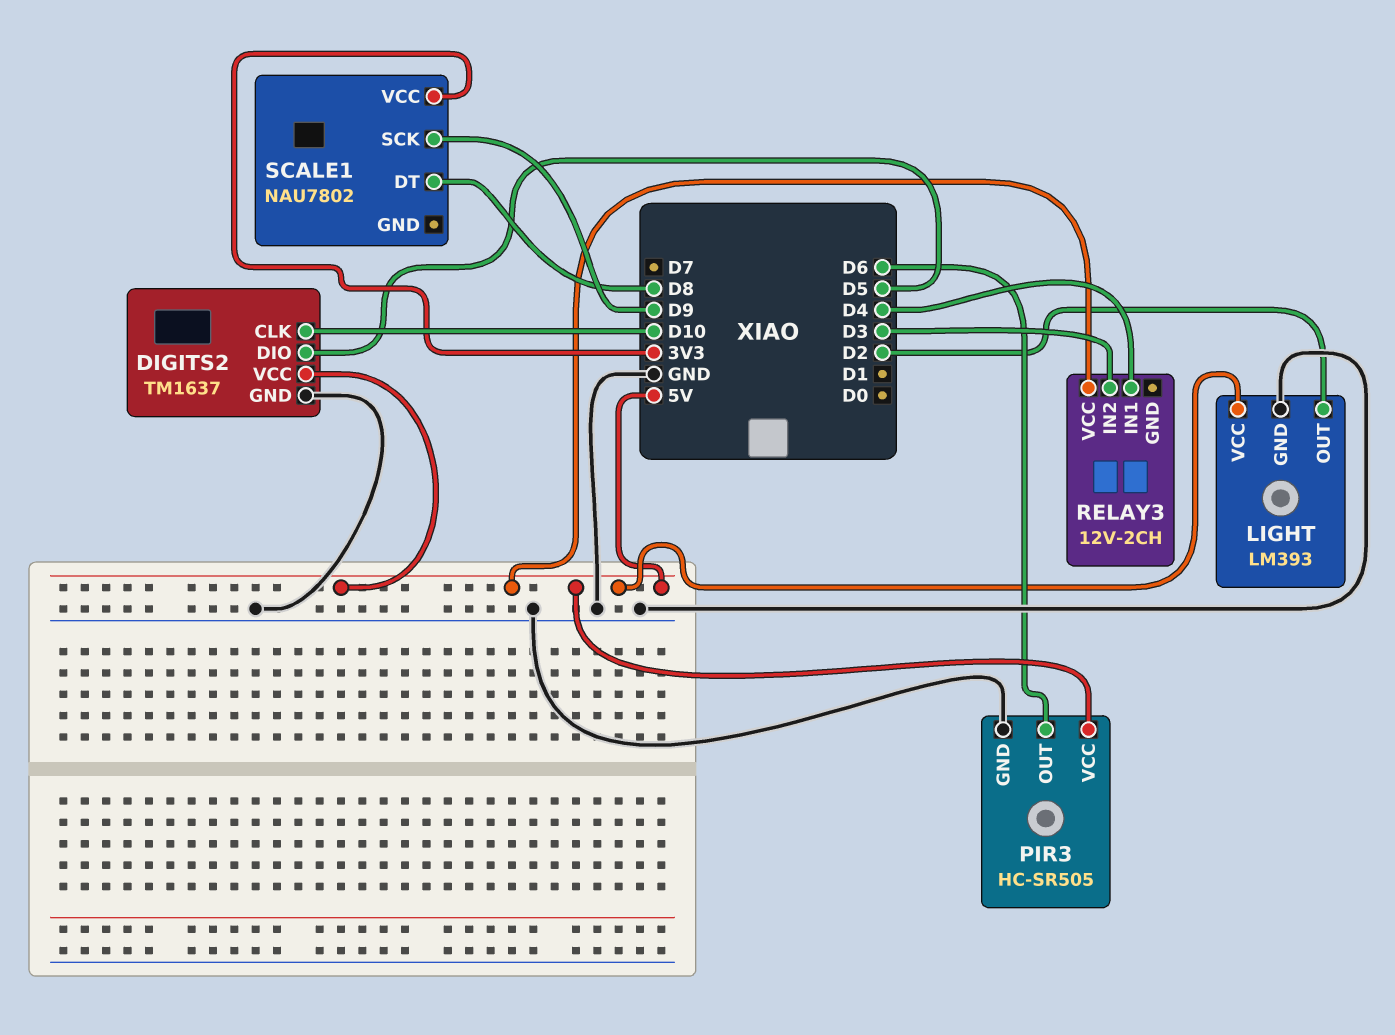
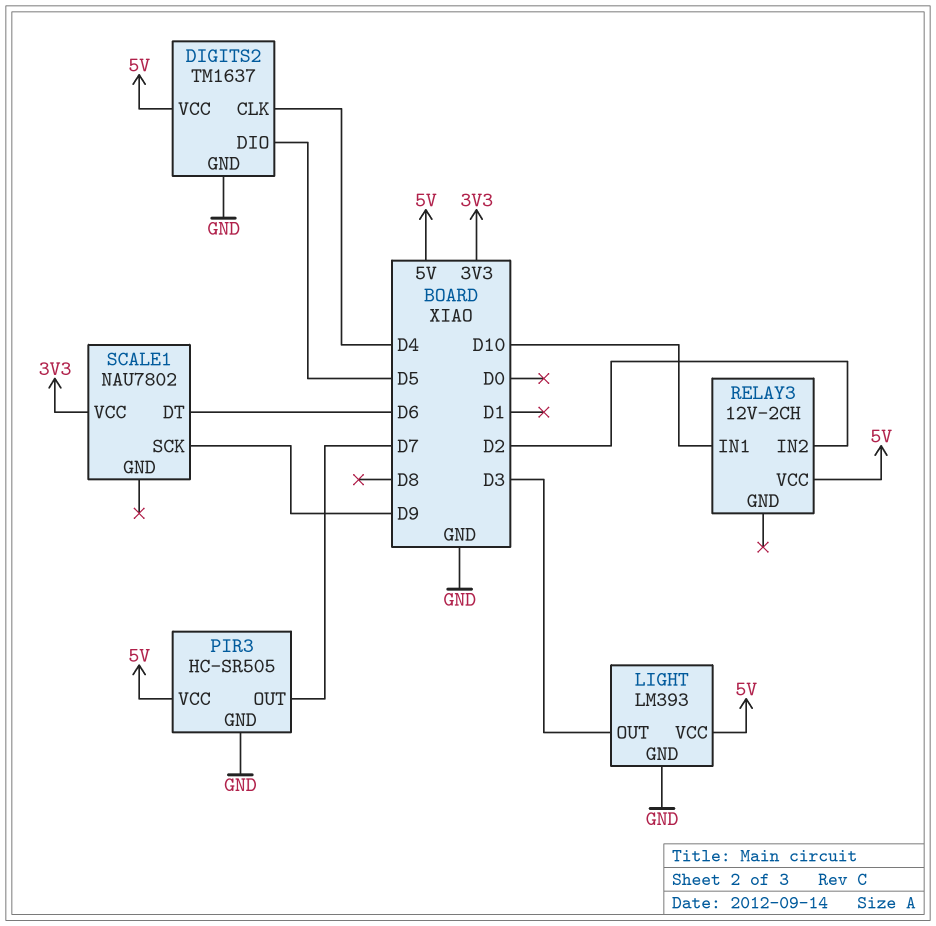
DIGITS2 pin CLK: D10 -> D4
LIGHT pin OUT: D2 -> D3
PIR3 pin OUT: D6 -> D7
RELAY3 pin IN1: D4 -> D10
RELAY3 pin IN2: D3 -> D2
SCALE1 pin DT: D8 -> D6

